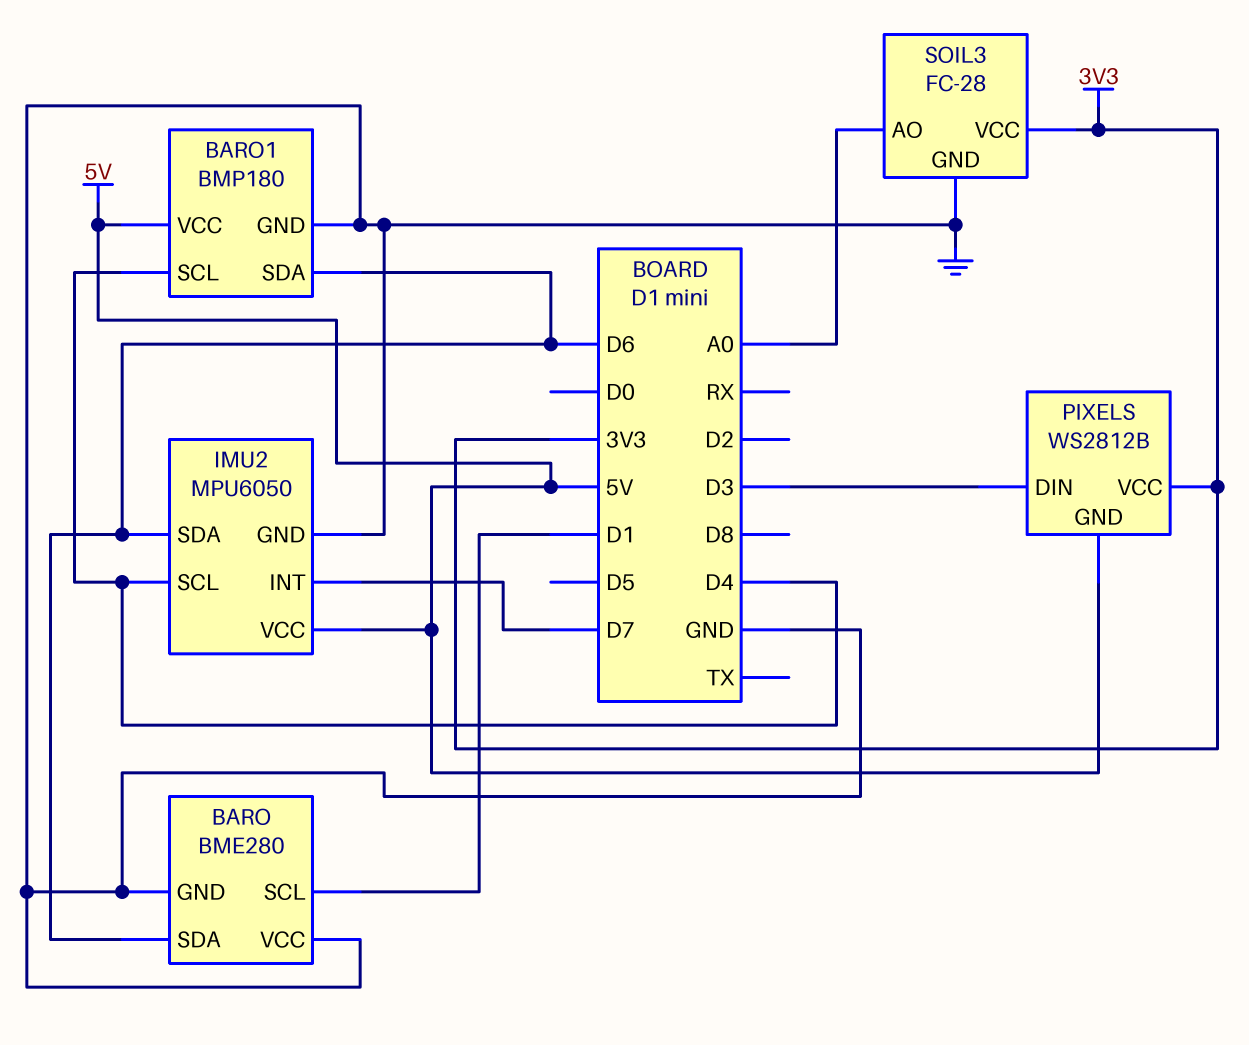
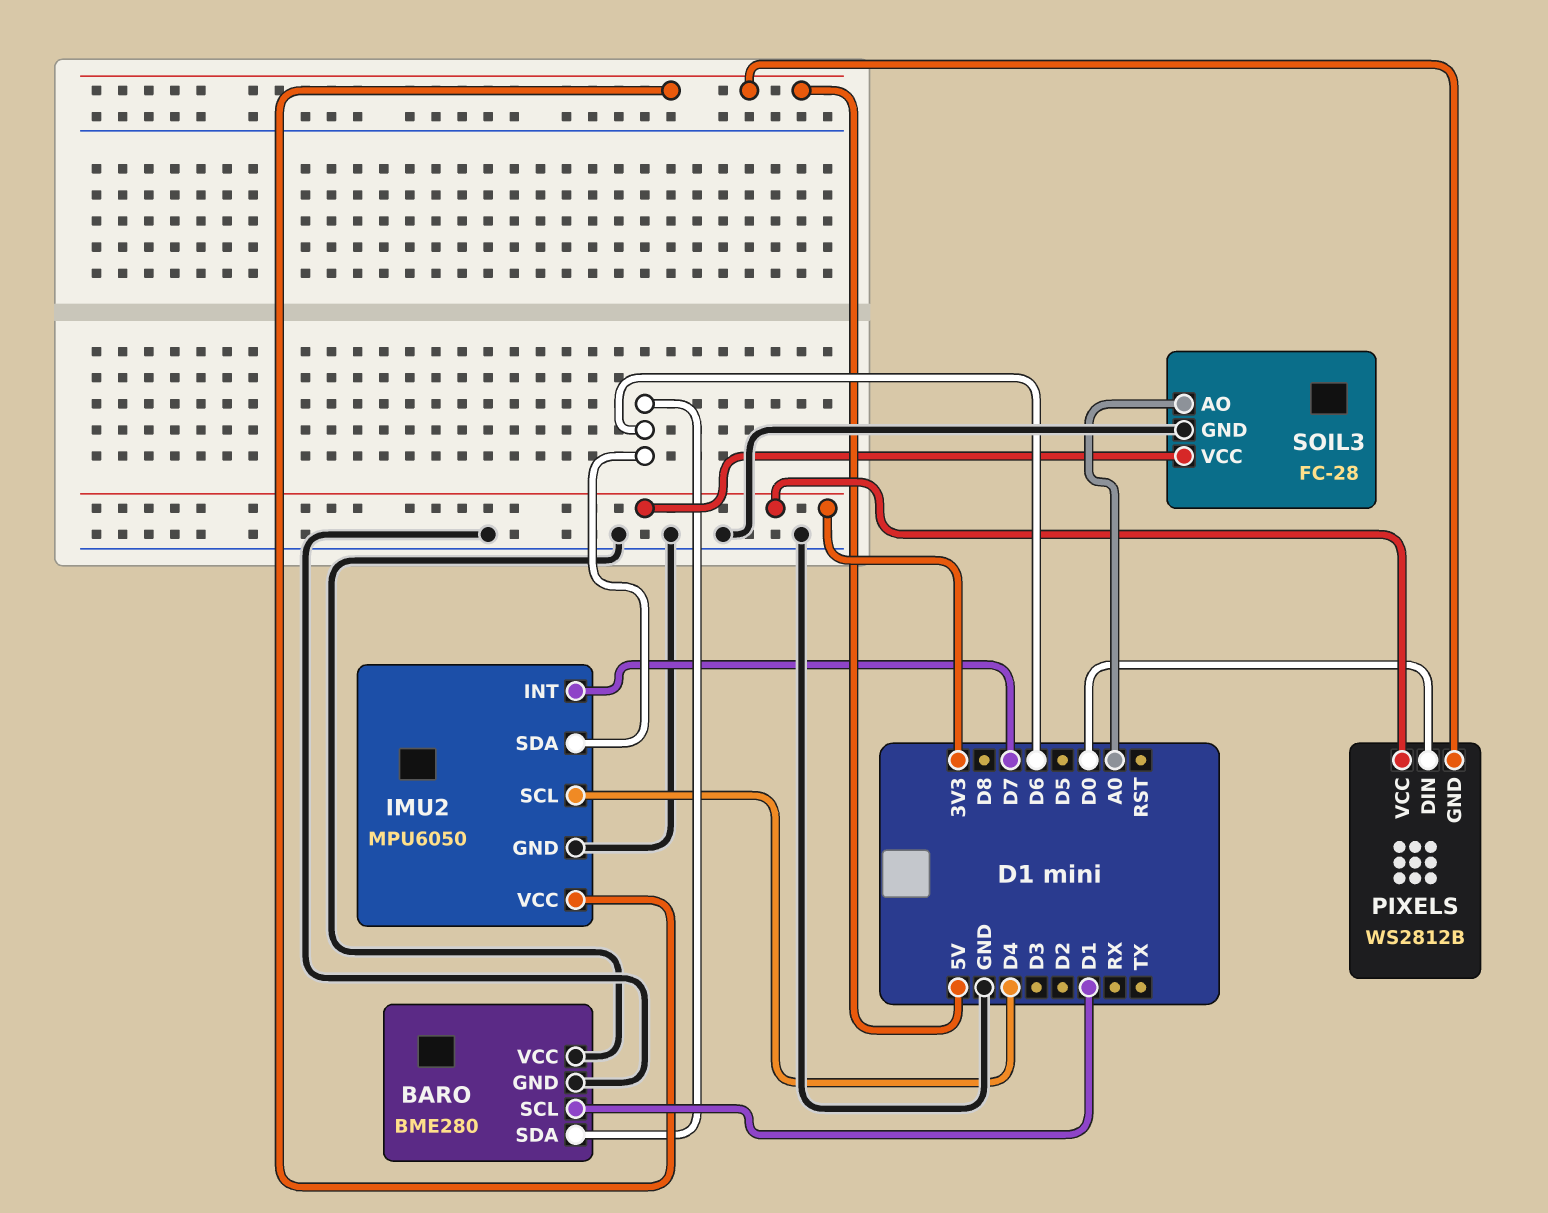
BARO1: BMP180 -> none
BARO1 pin GND: GND -> none
BARO1 pin SCL: D4 -> none
BARO1 pin SDA: D6 -> none
BARO1 pin VCC: 5V -> none
PIXELS pin DIN: D3 -> D0

